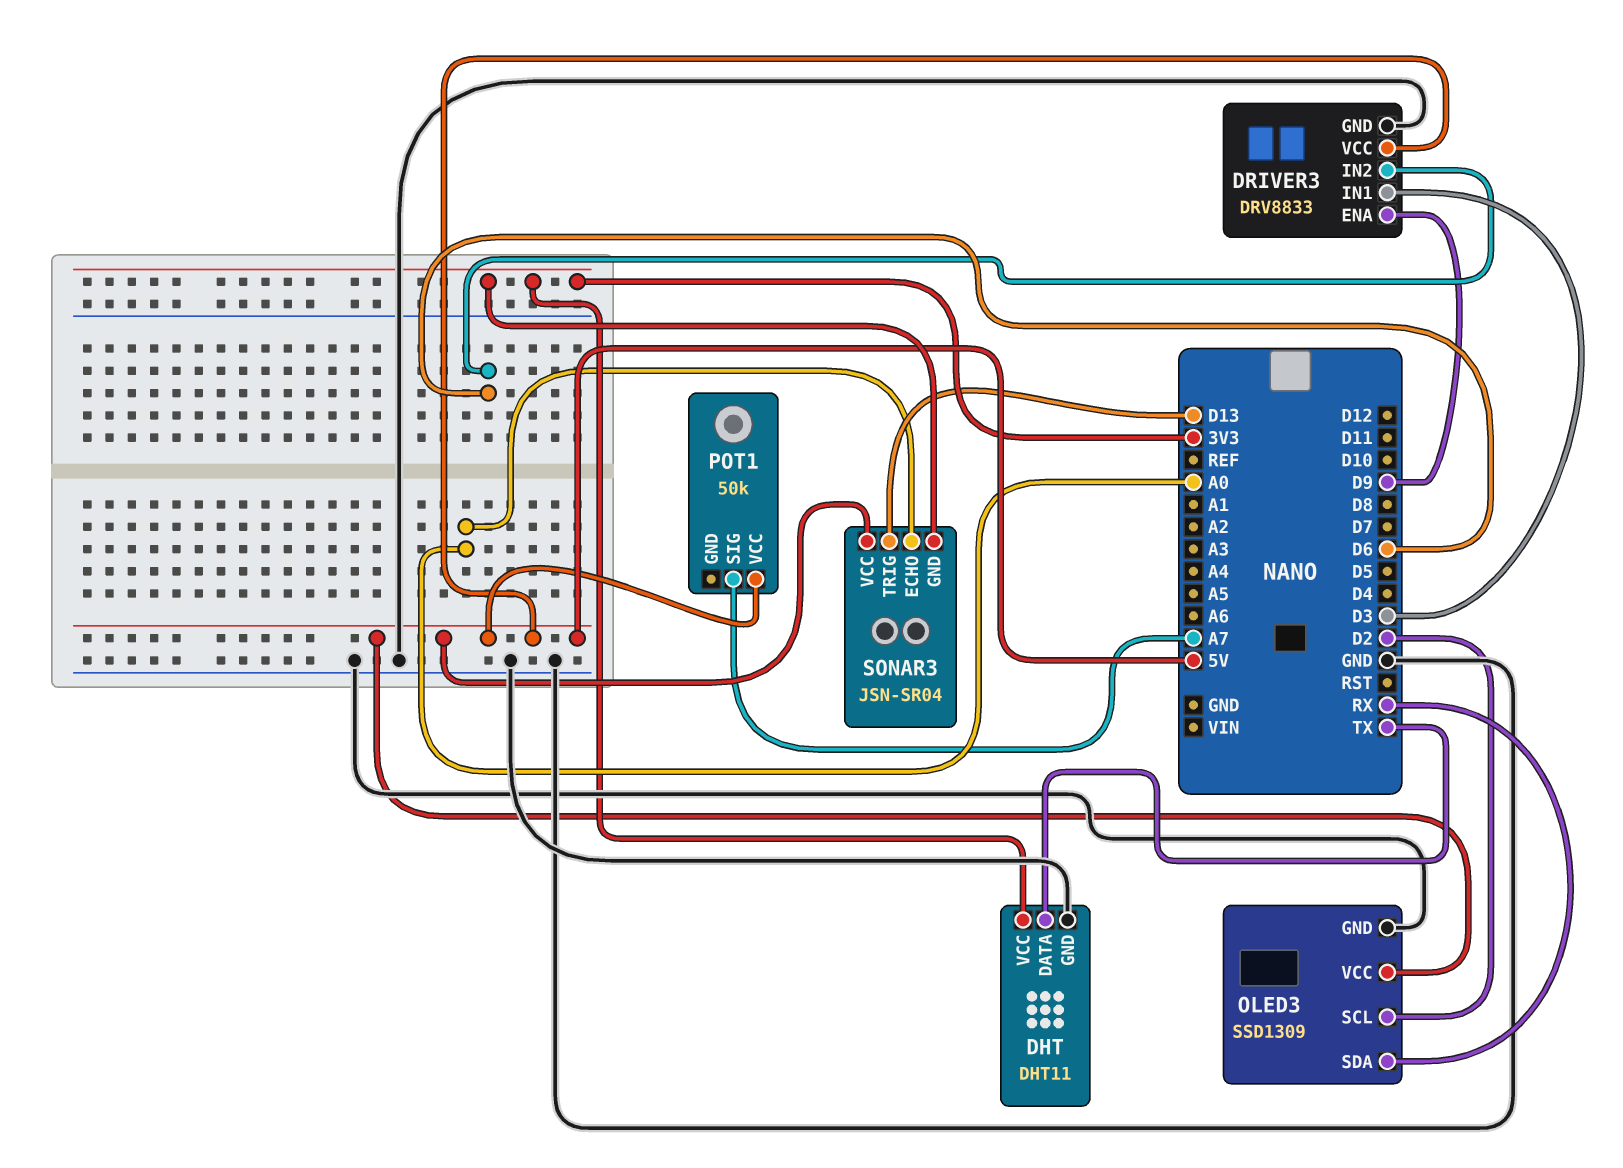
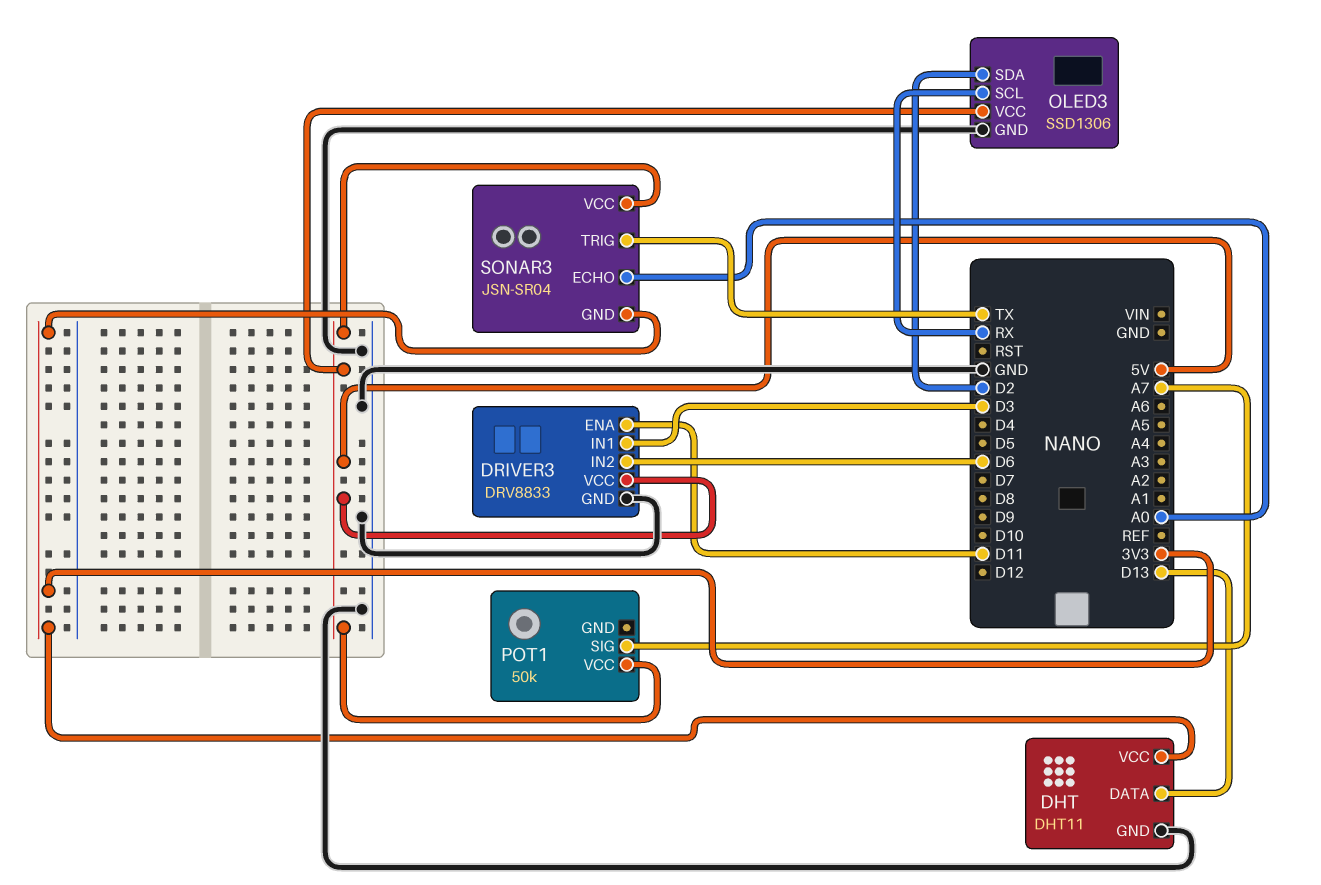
DHT pin DATA: TX -> D13
DRIVER3 pin ENA: D9 -> D11
OLED3: SSD1309 -> SSD1306
OLED3 pin SCL: D2 -> RX
OLED3 pin SDA: RX -> D2
SONAR3 pin TRIG: D13 -> TX

